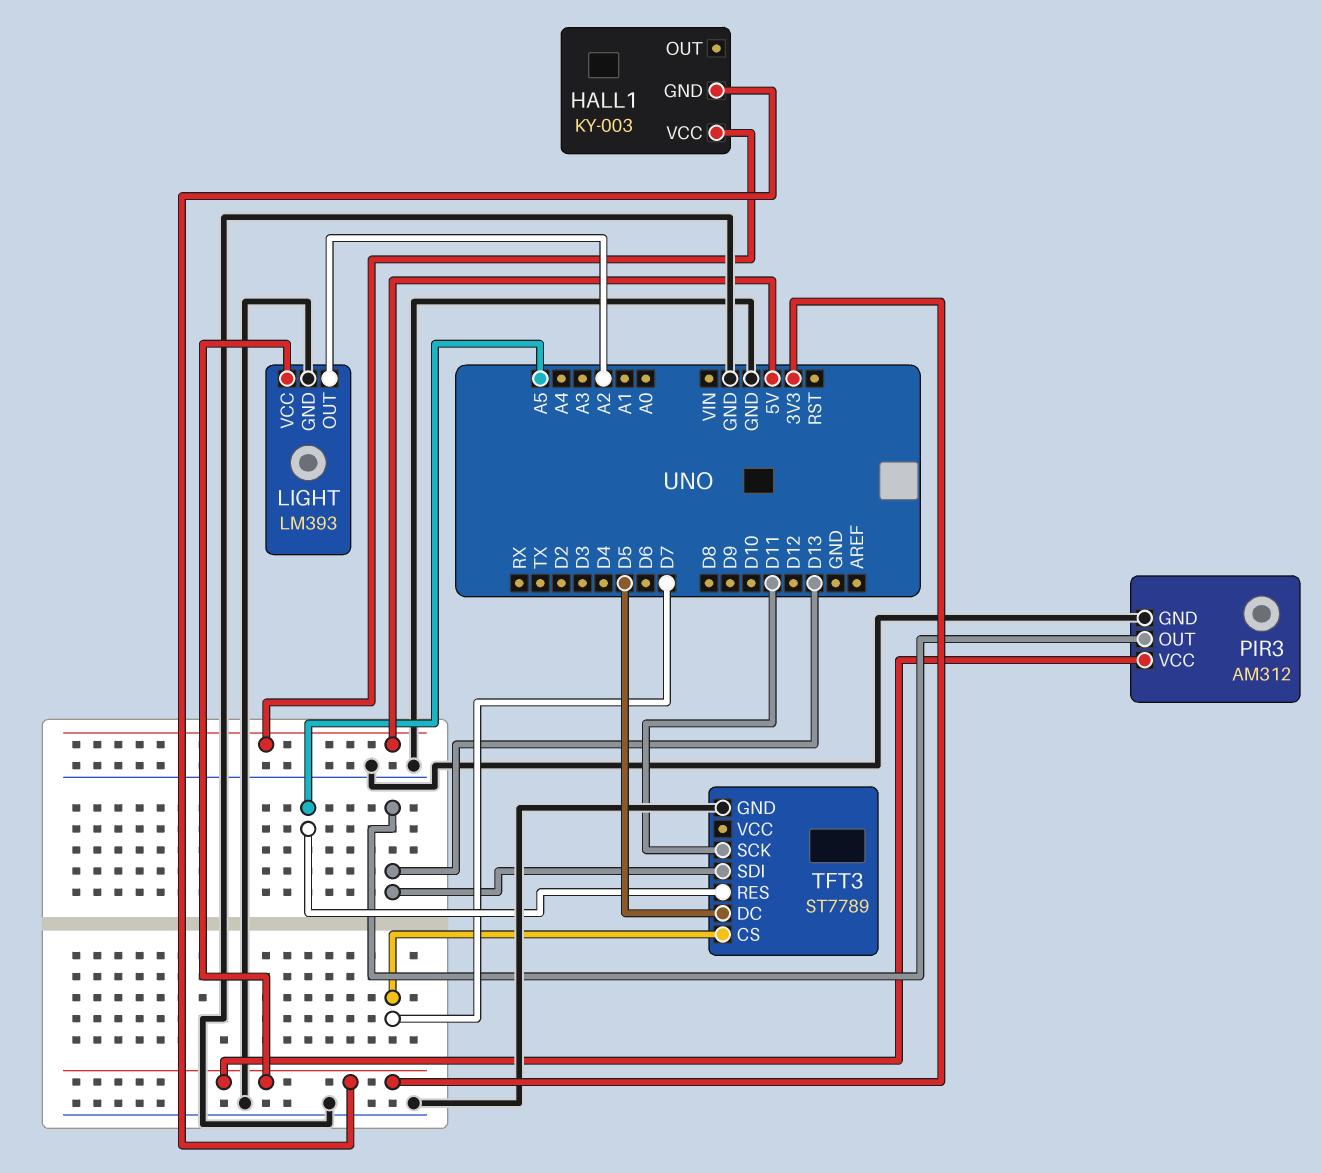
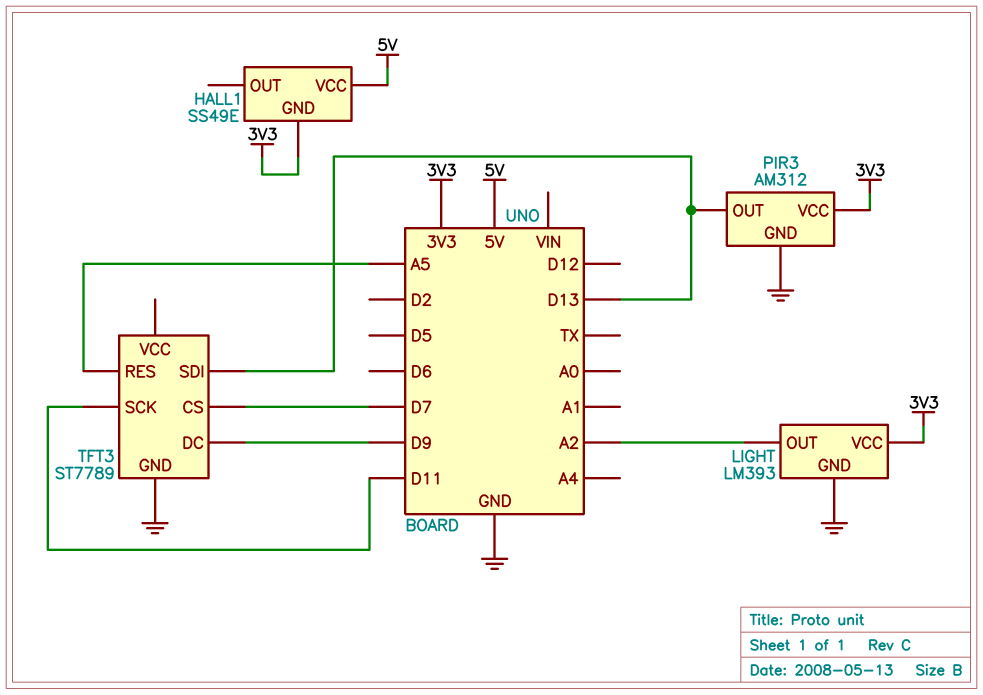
HALL1: KY-003 -> SS49E
TFT3 pin DC: D5 -> D9

